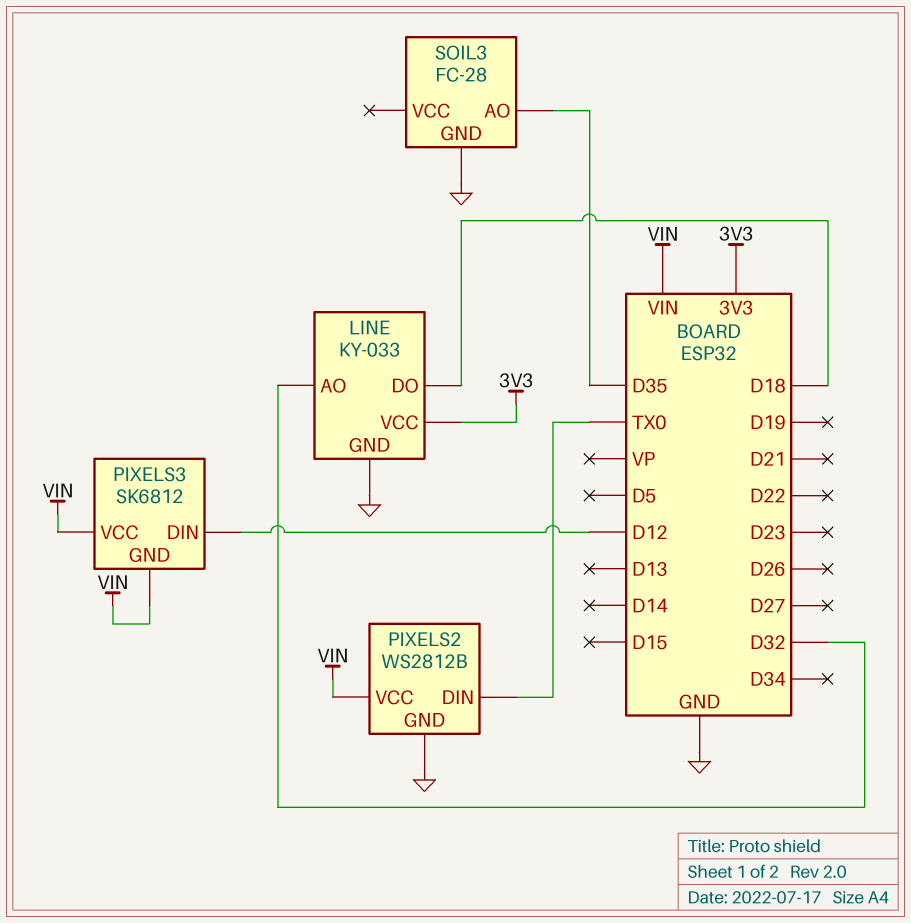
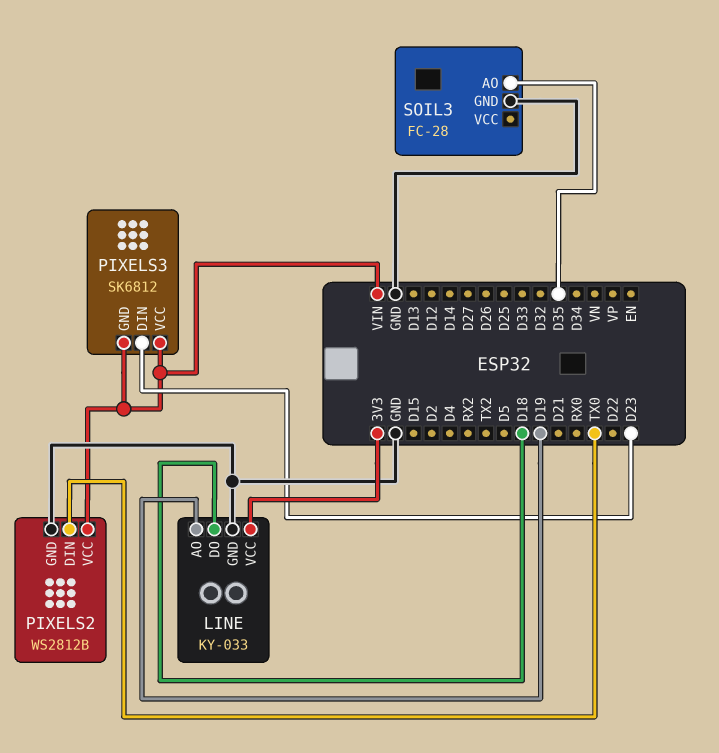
LINE pin AO: D32 -> D19
PIXELS3 pin DIN: D12 -> D23

